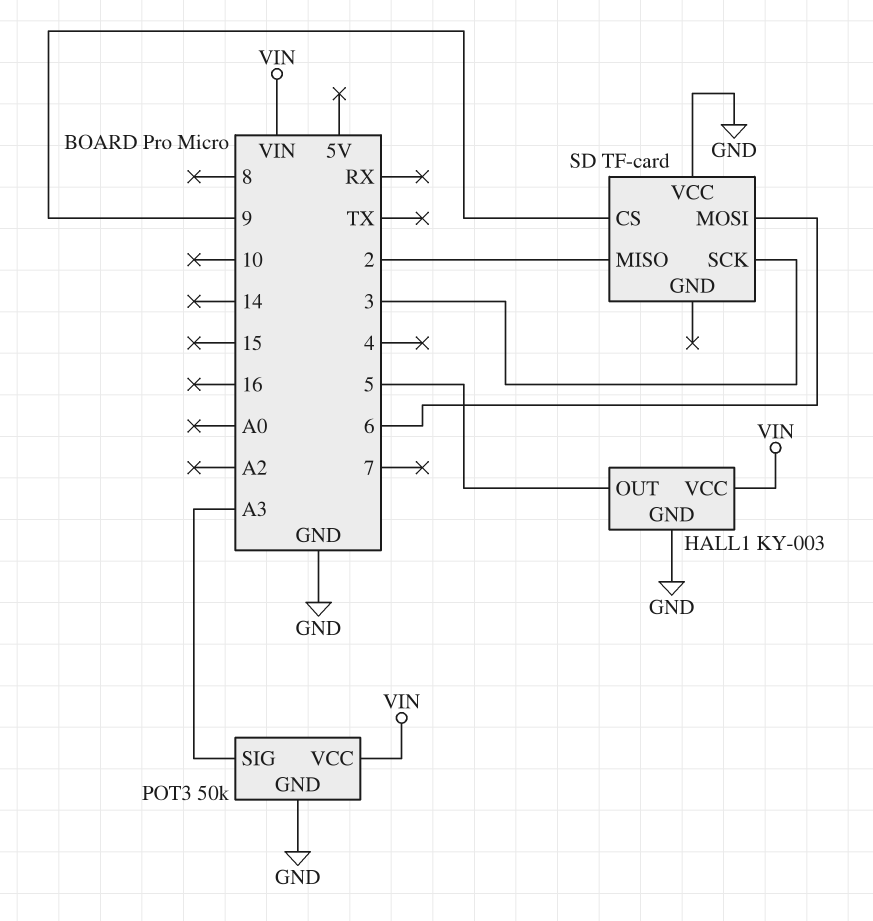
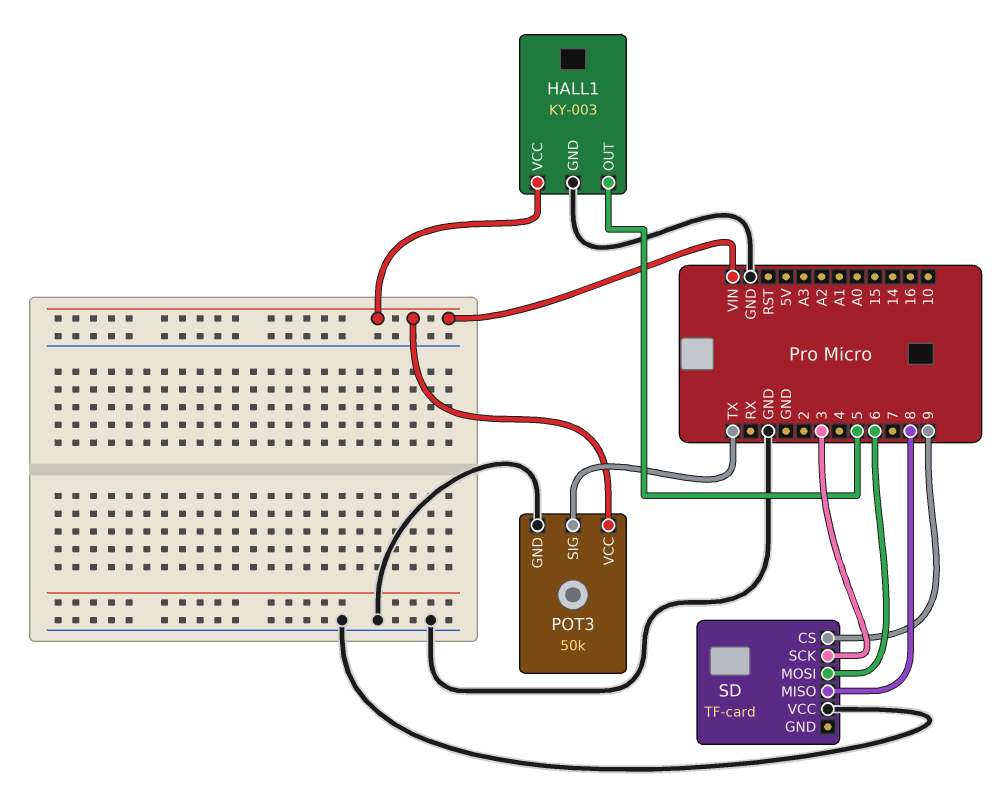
POT3 pin SIG: A3 -> TX
SD pin MISO: 2 -> 8

